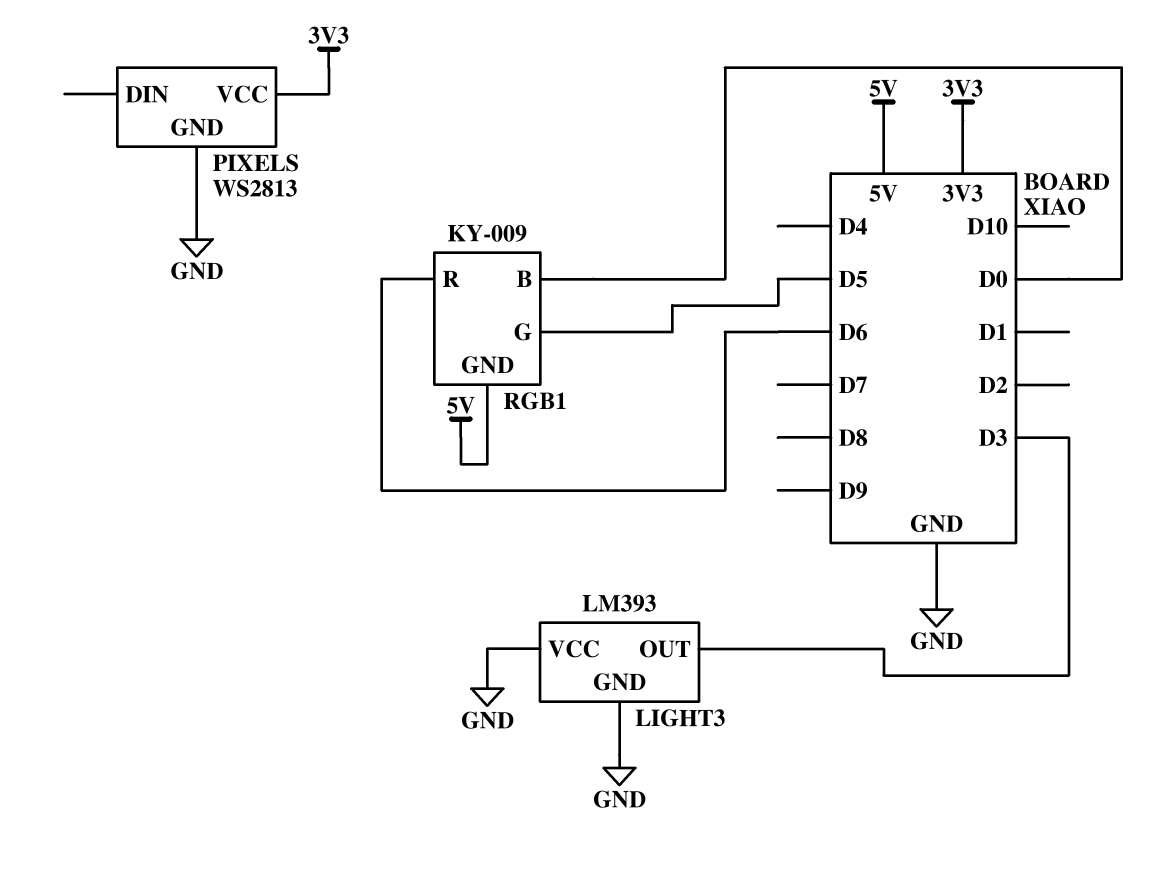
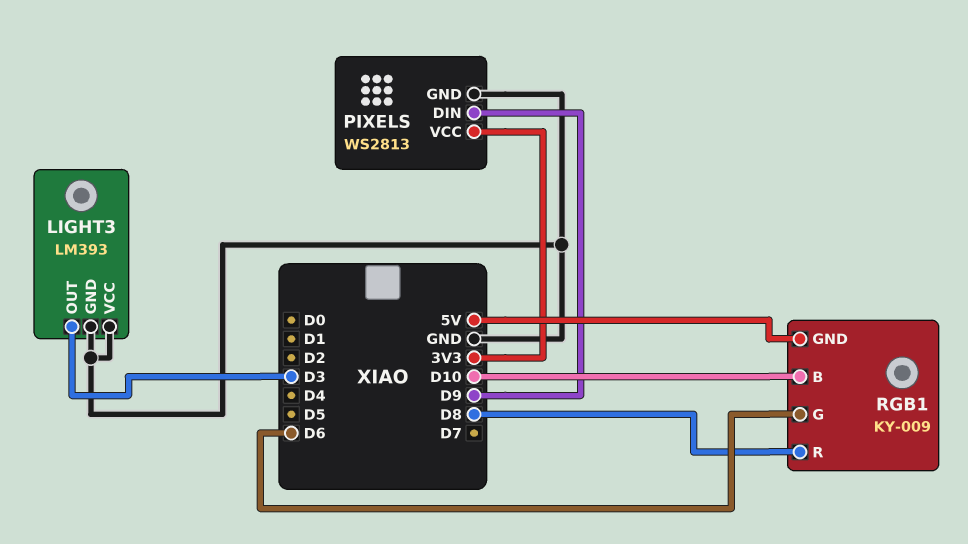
PIXELS pin DIN: none -> D9
RGB1 pin B: D0 -> D10
RGB1 pin G: D5 -> D6
RGB1 pin R: D6 -> D8

